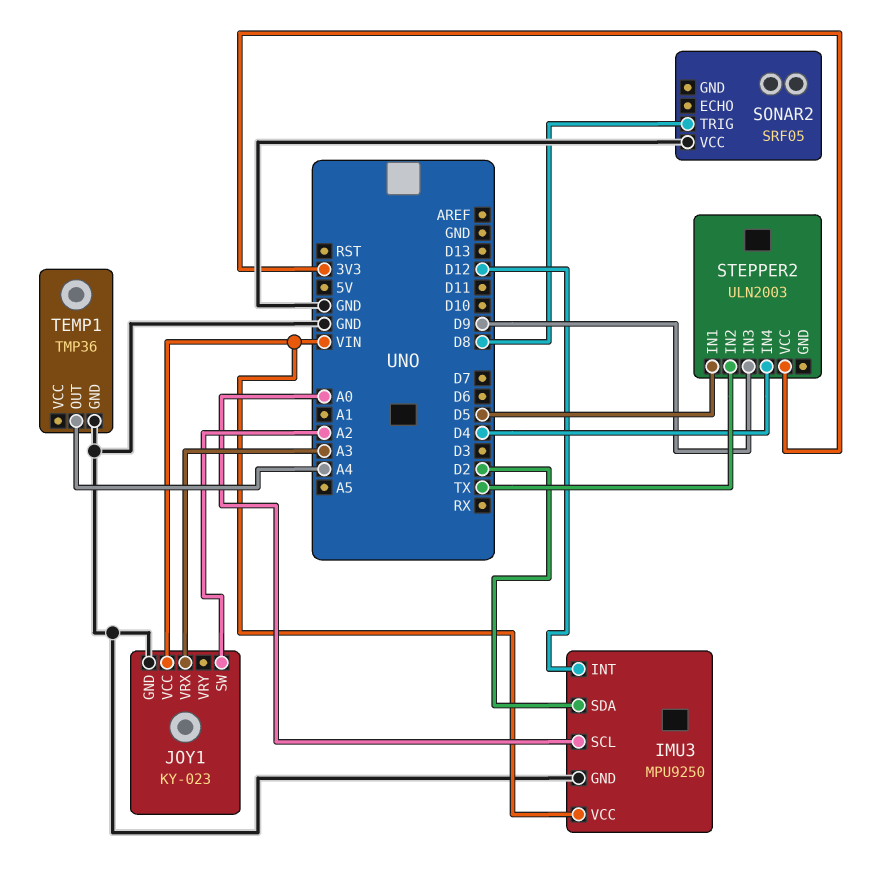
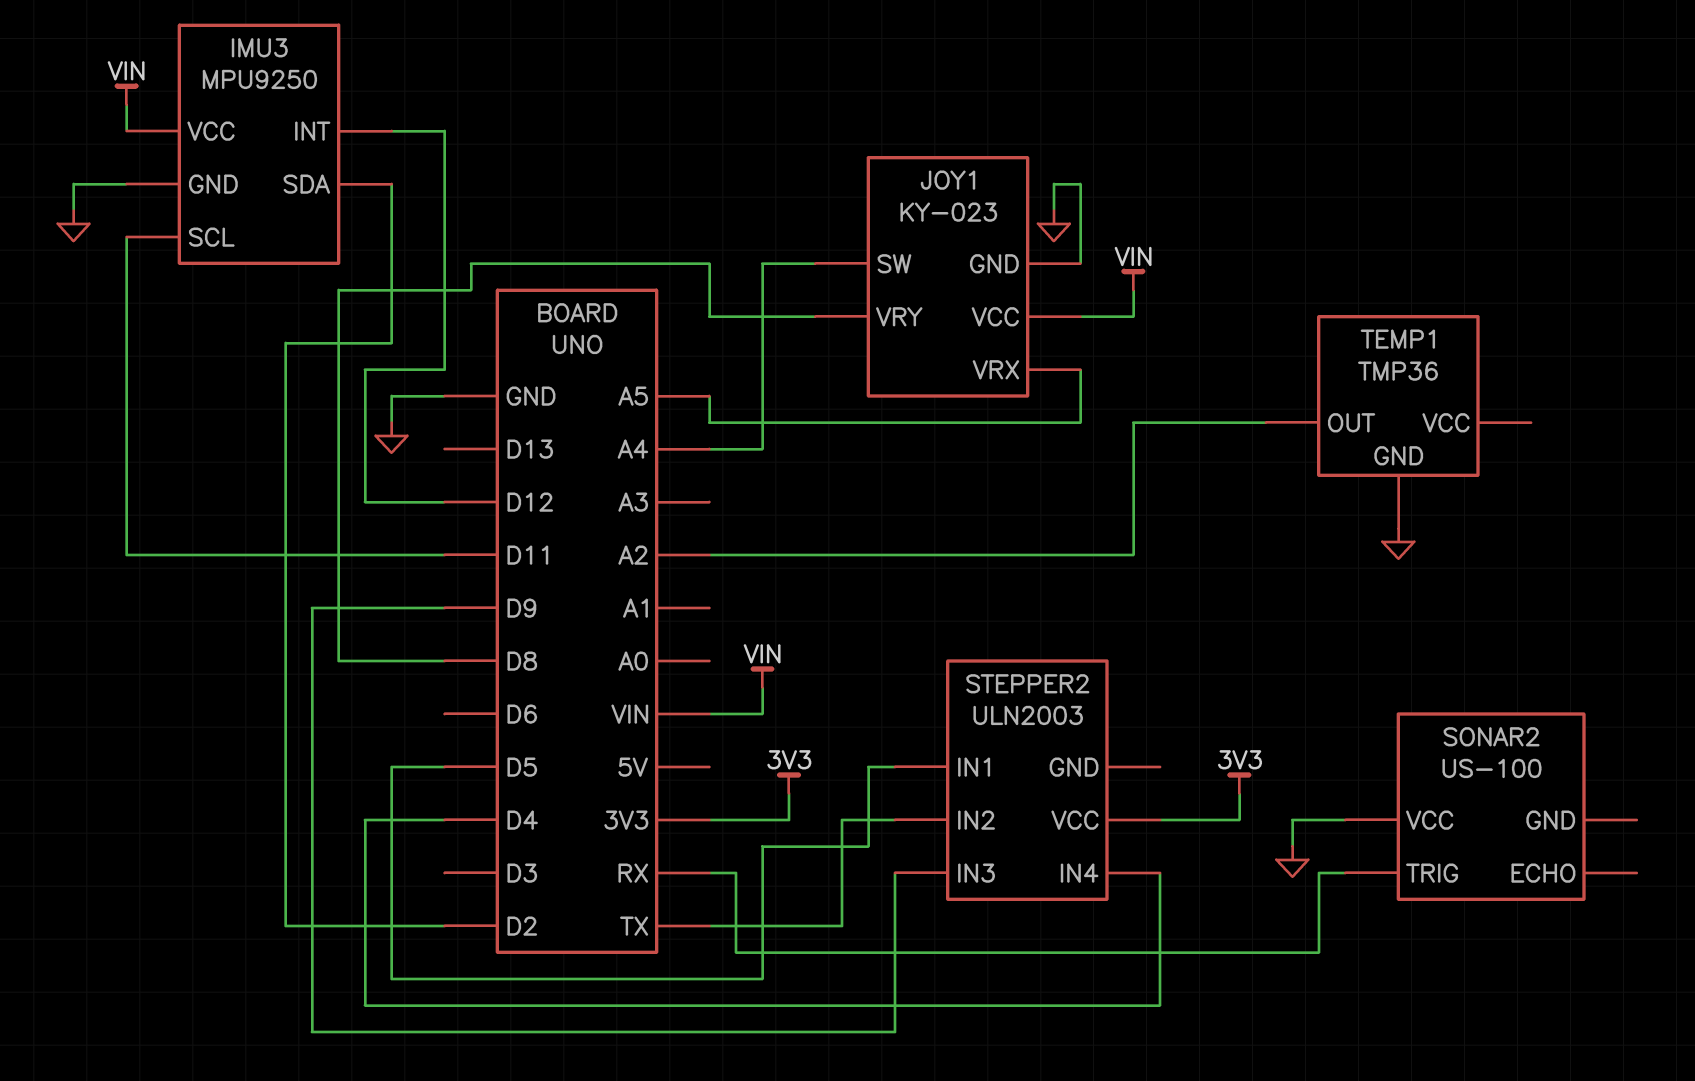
IMU3 pin SCL: A0 -> D11
JOY1 pin SW: A2 -> A4
JOY1 pin VRX: A3 -> A5
JOY1 pin VRY: none -> D8
SONAR2: SRF05 -> US-100
SONAR2 pin TRIG: D8 -> RX
TEMP1 pin OUT: A4 -> A2

